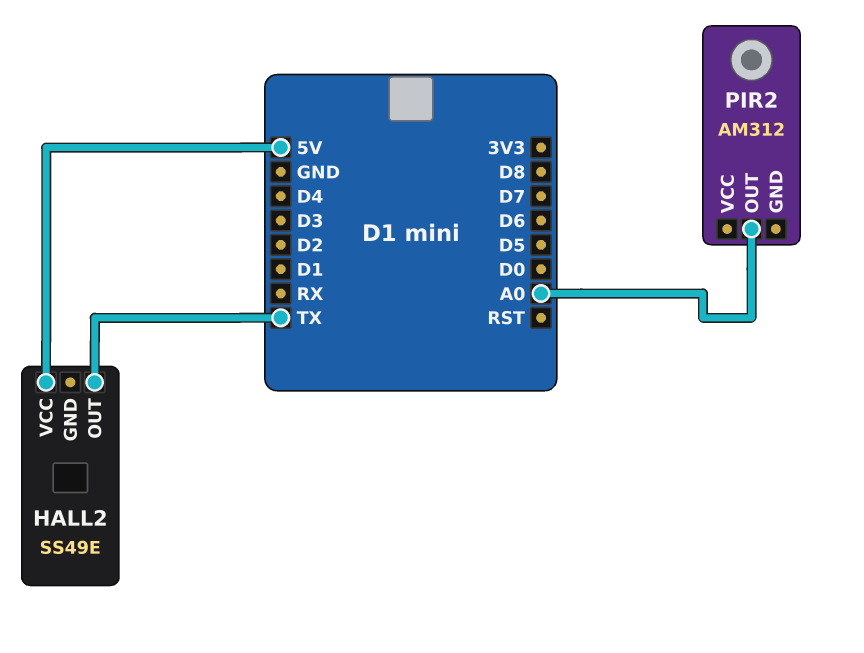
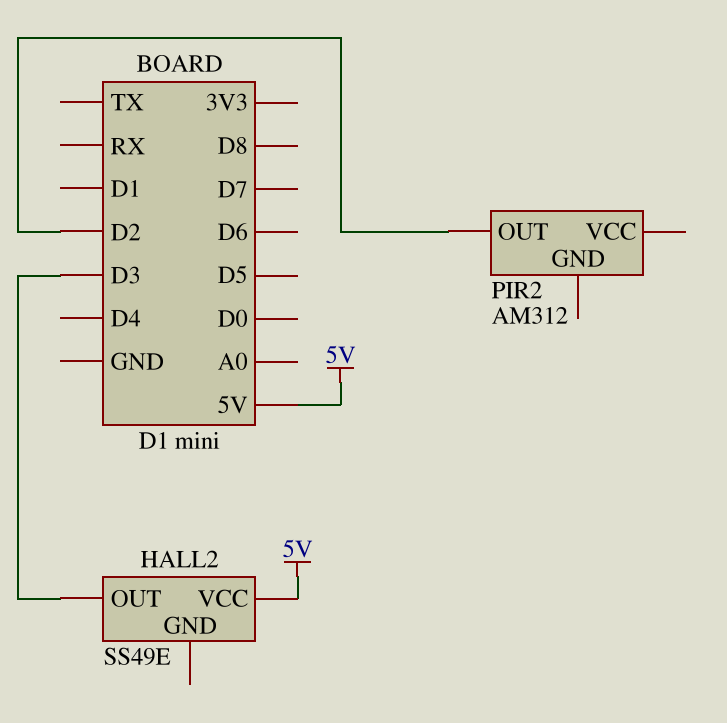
HALL2 pin OUT: TX -> D3
PIR2 pin OUT: A0 -> D2

